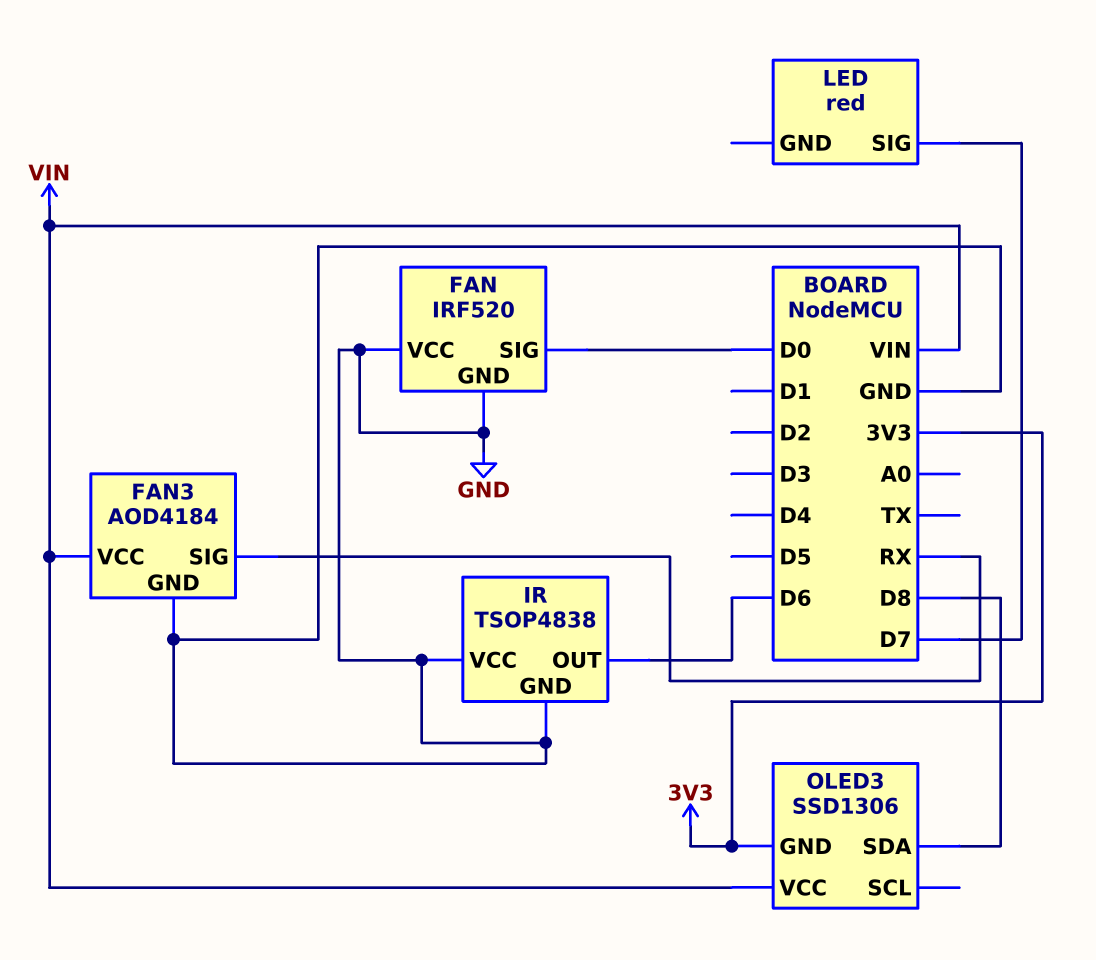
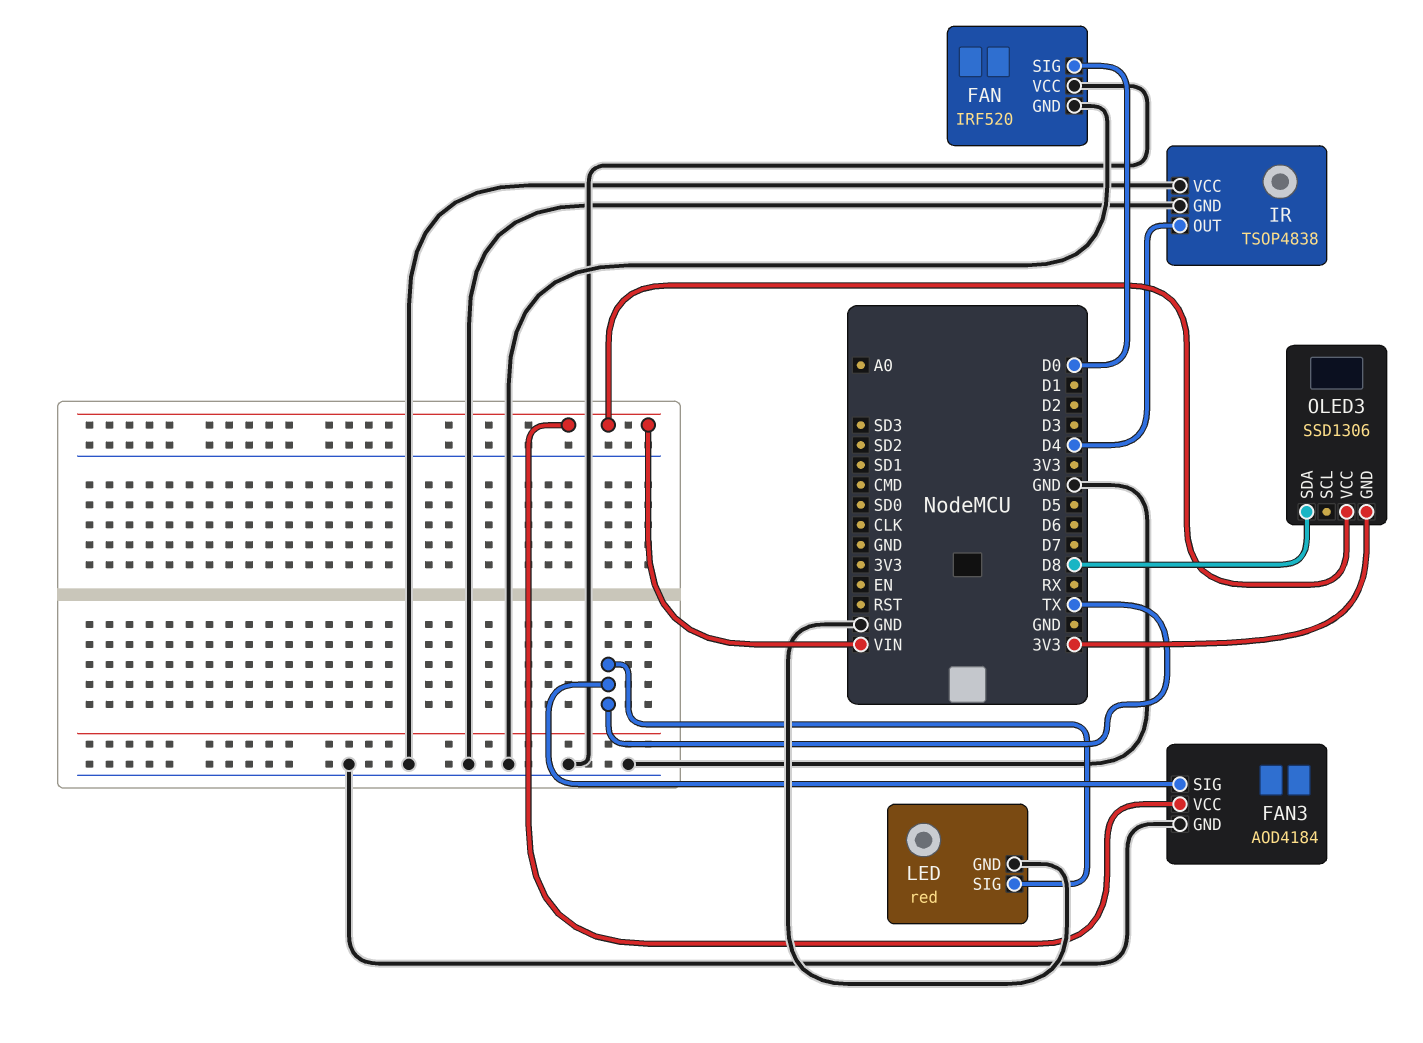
FAN3 pin SIG: RX -> TX
IR pin OUT: D6 -> D4
LED pin GND: none -> GND
LED pin SIG: D7 -> TX

